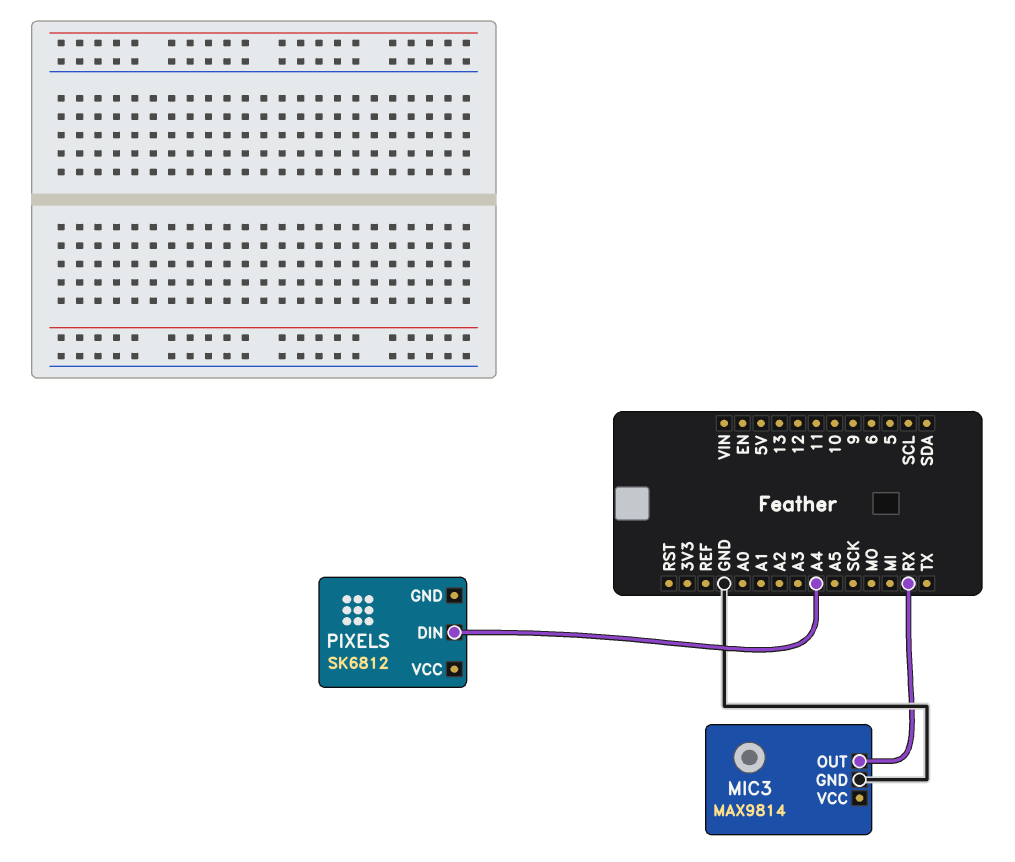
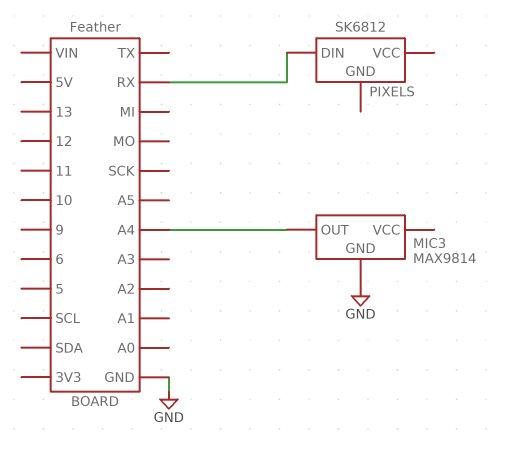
MIC3 pin OUT: RX -> A4
PIXELS pin DIN: A4 -> RX

